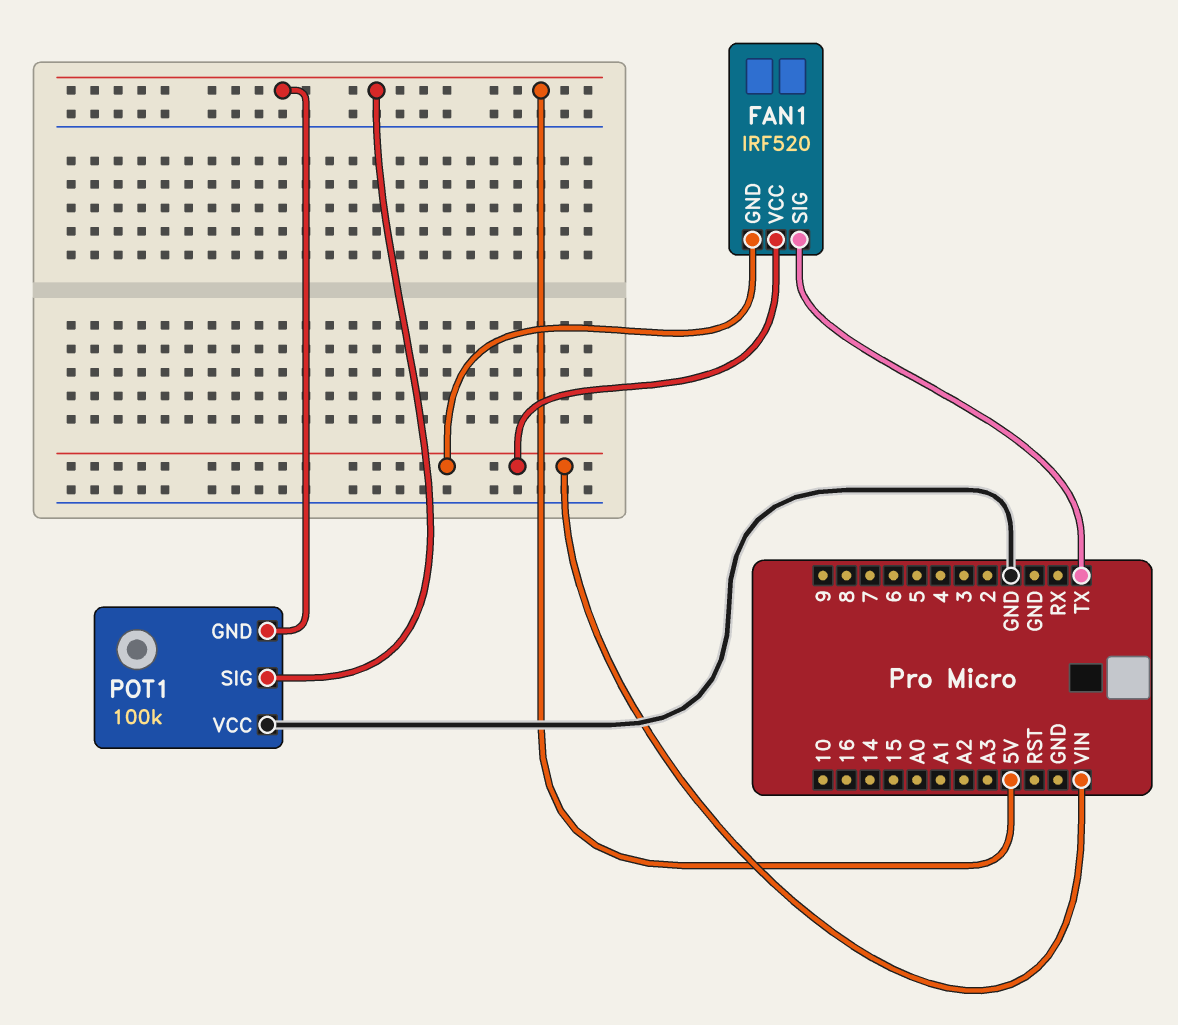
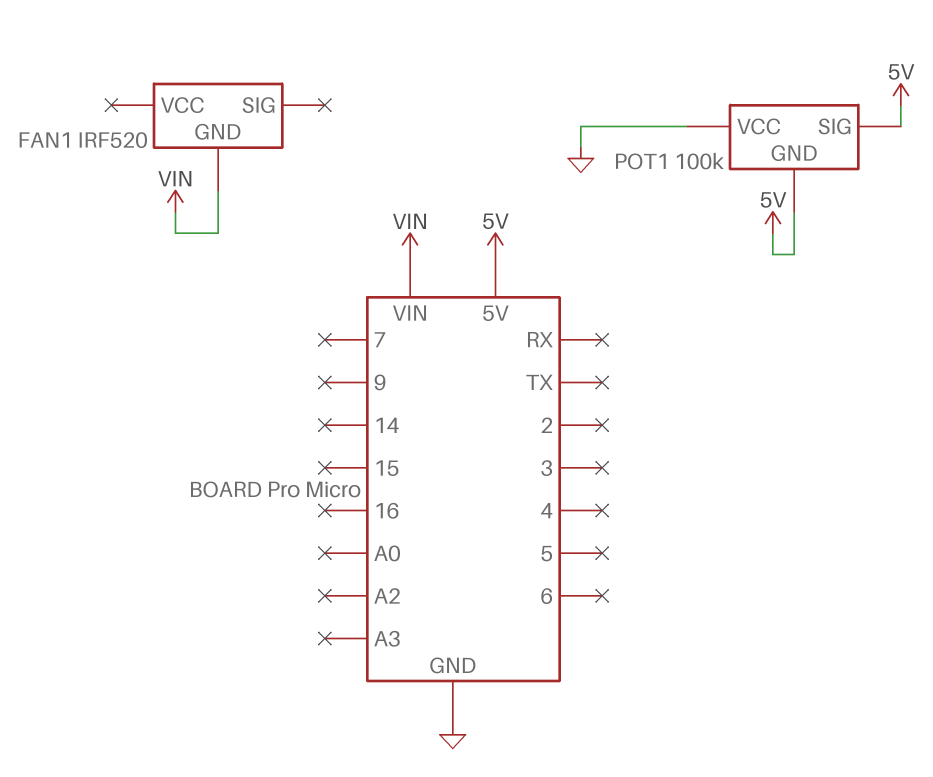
FAN1 pin SIG: TX -> none
FAN1 pin VCC: VIN -> none

